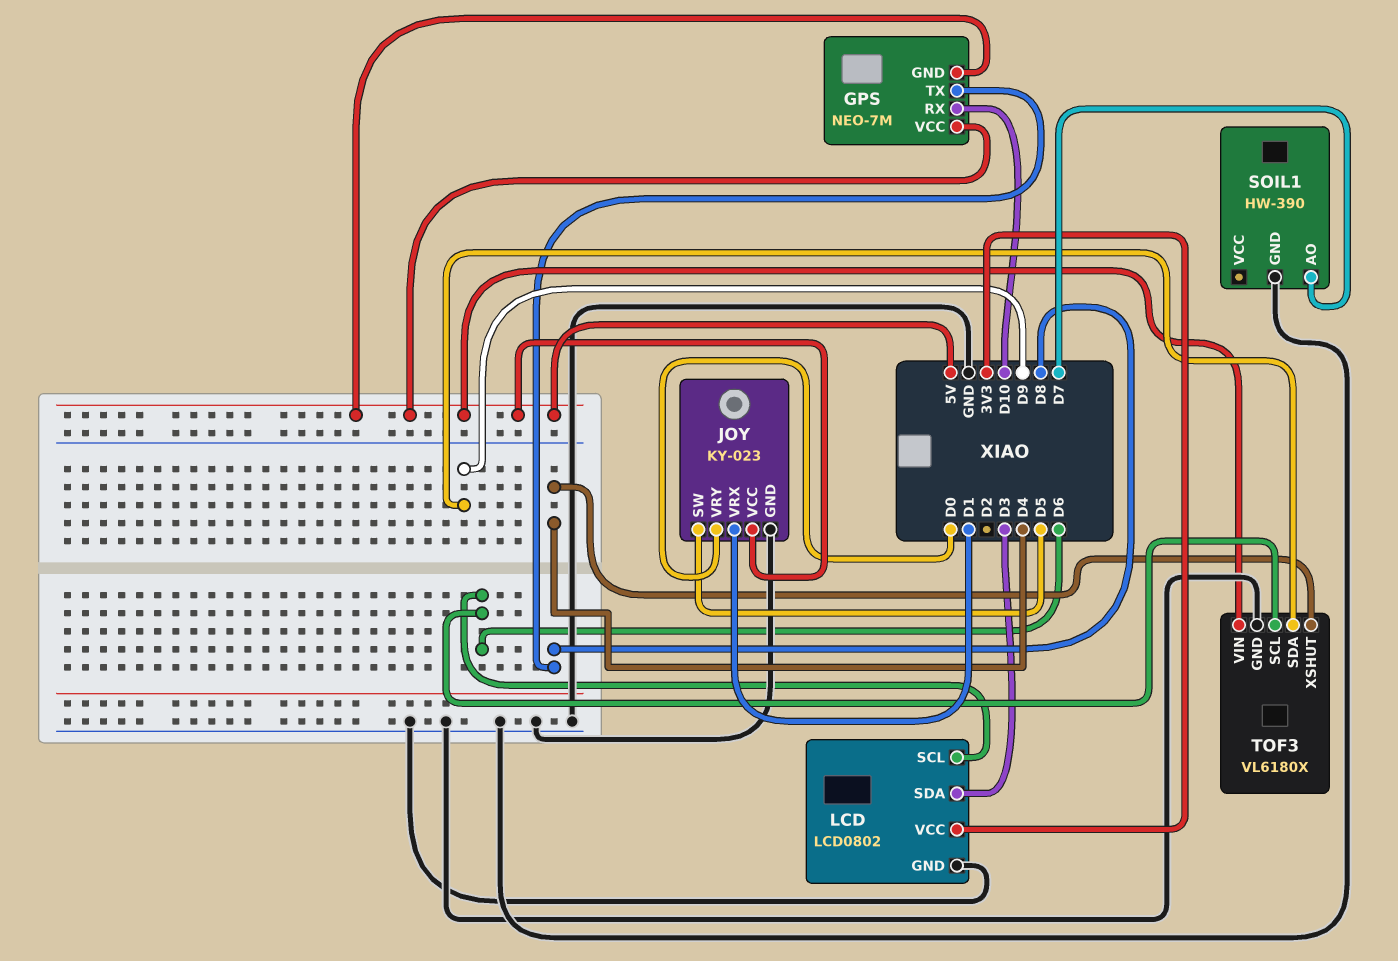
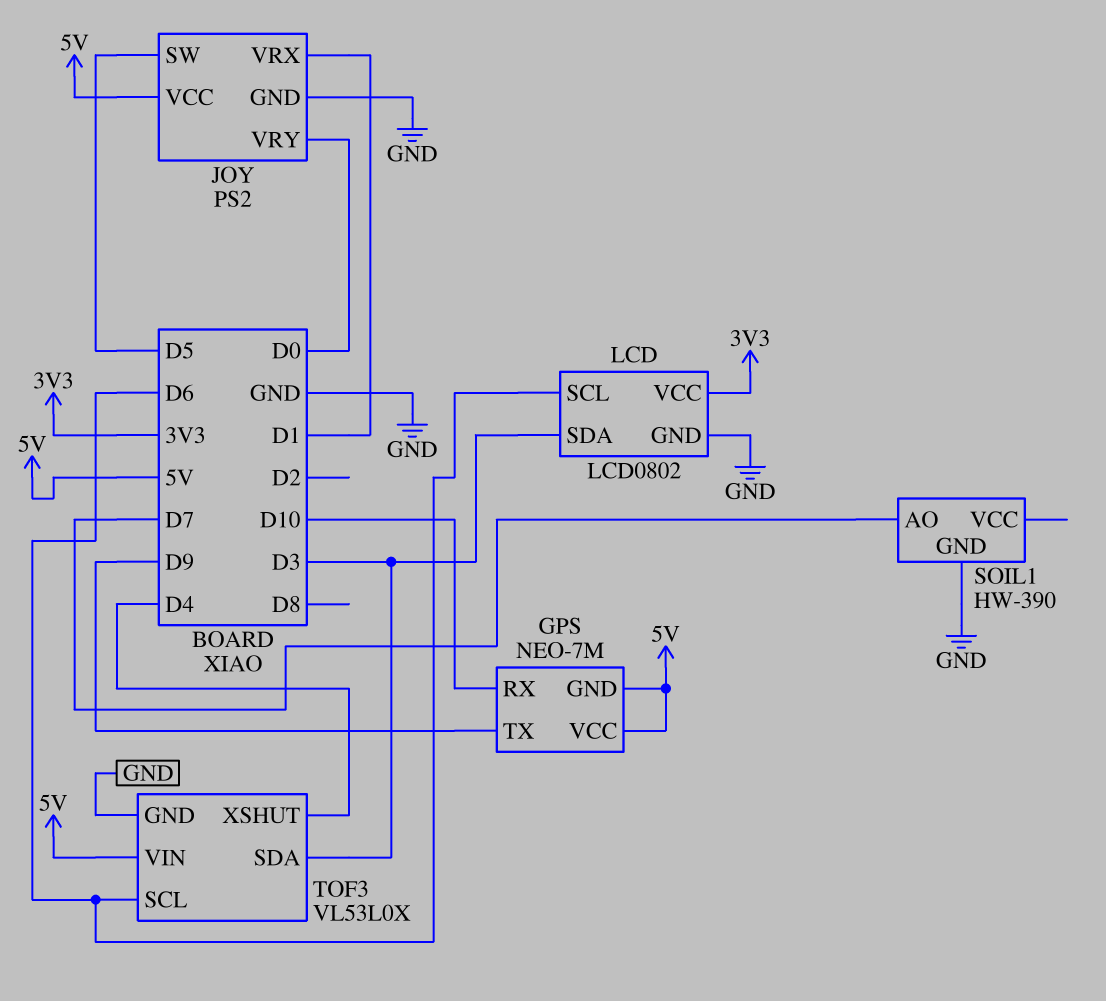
GPS pin TX: D8 -> D9
JOY: KY-023 -> PS2
TOF3: VL6180X -> VL53L0X
TOF3 pin SDA: D9 -> D3

